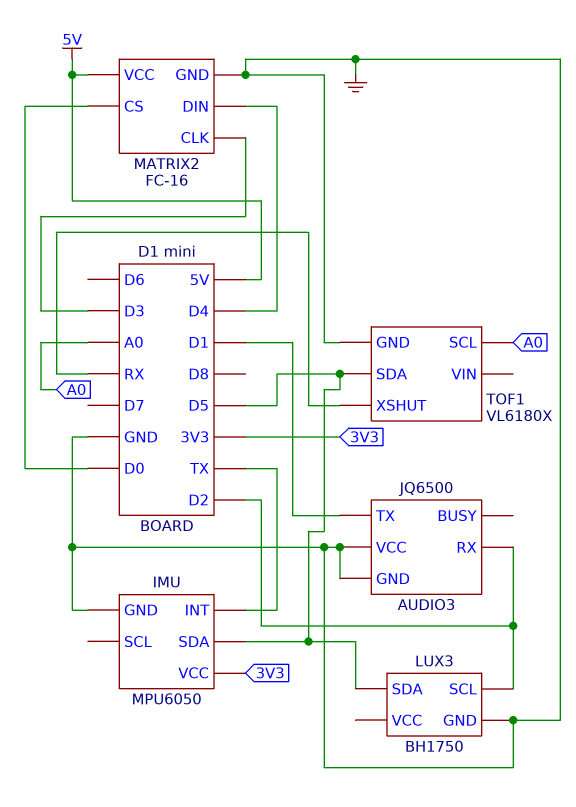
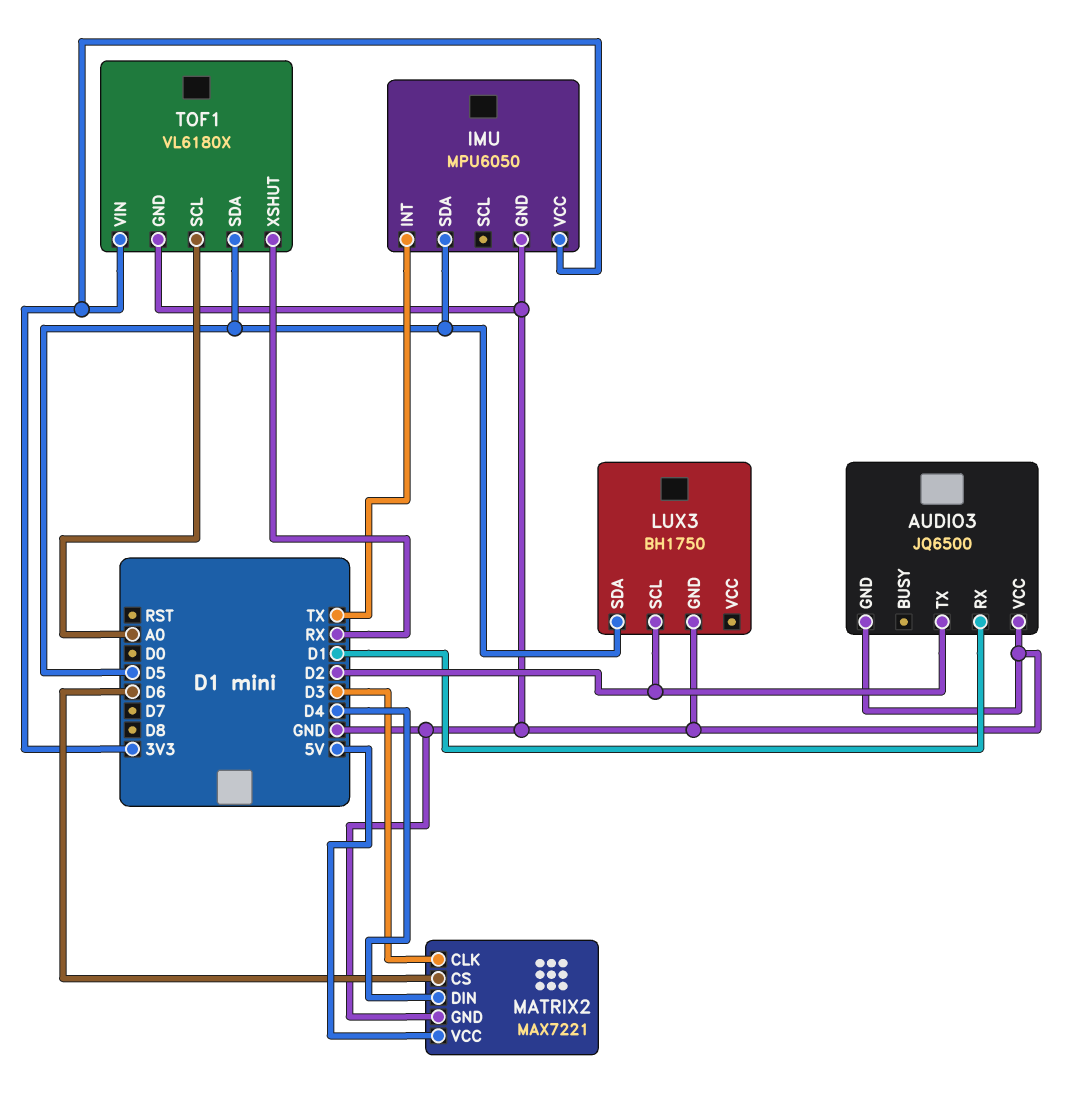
AUDIO3 pin RX: D2 -> D1
AUDIO3 pin TX: D1 -> D2
MATRIX2: FC-16 -> MAX7221
MATRIX2 pin CS: D0 -> D6
TOF1 pin VIN: none -> 3V3

